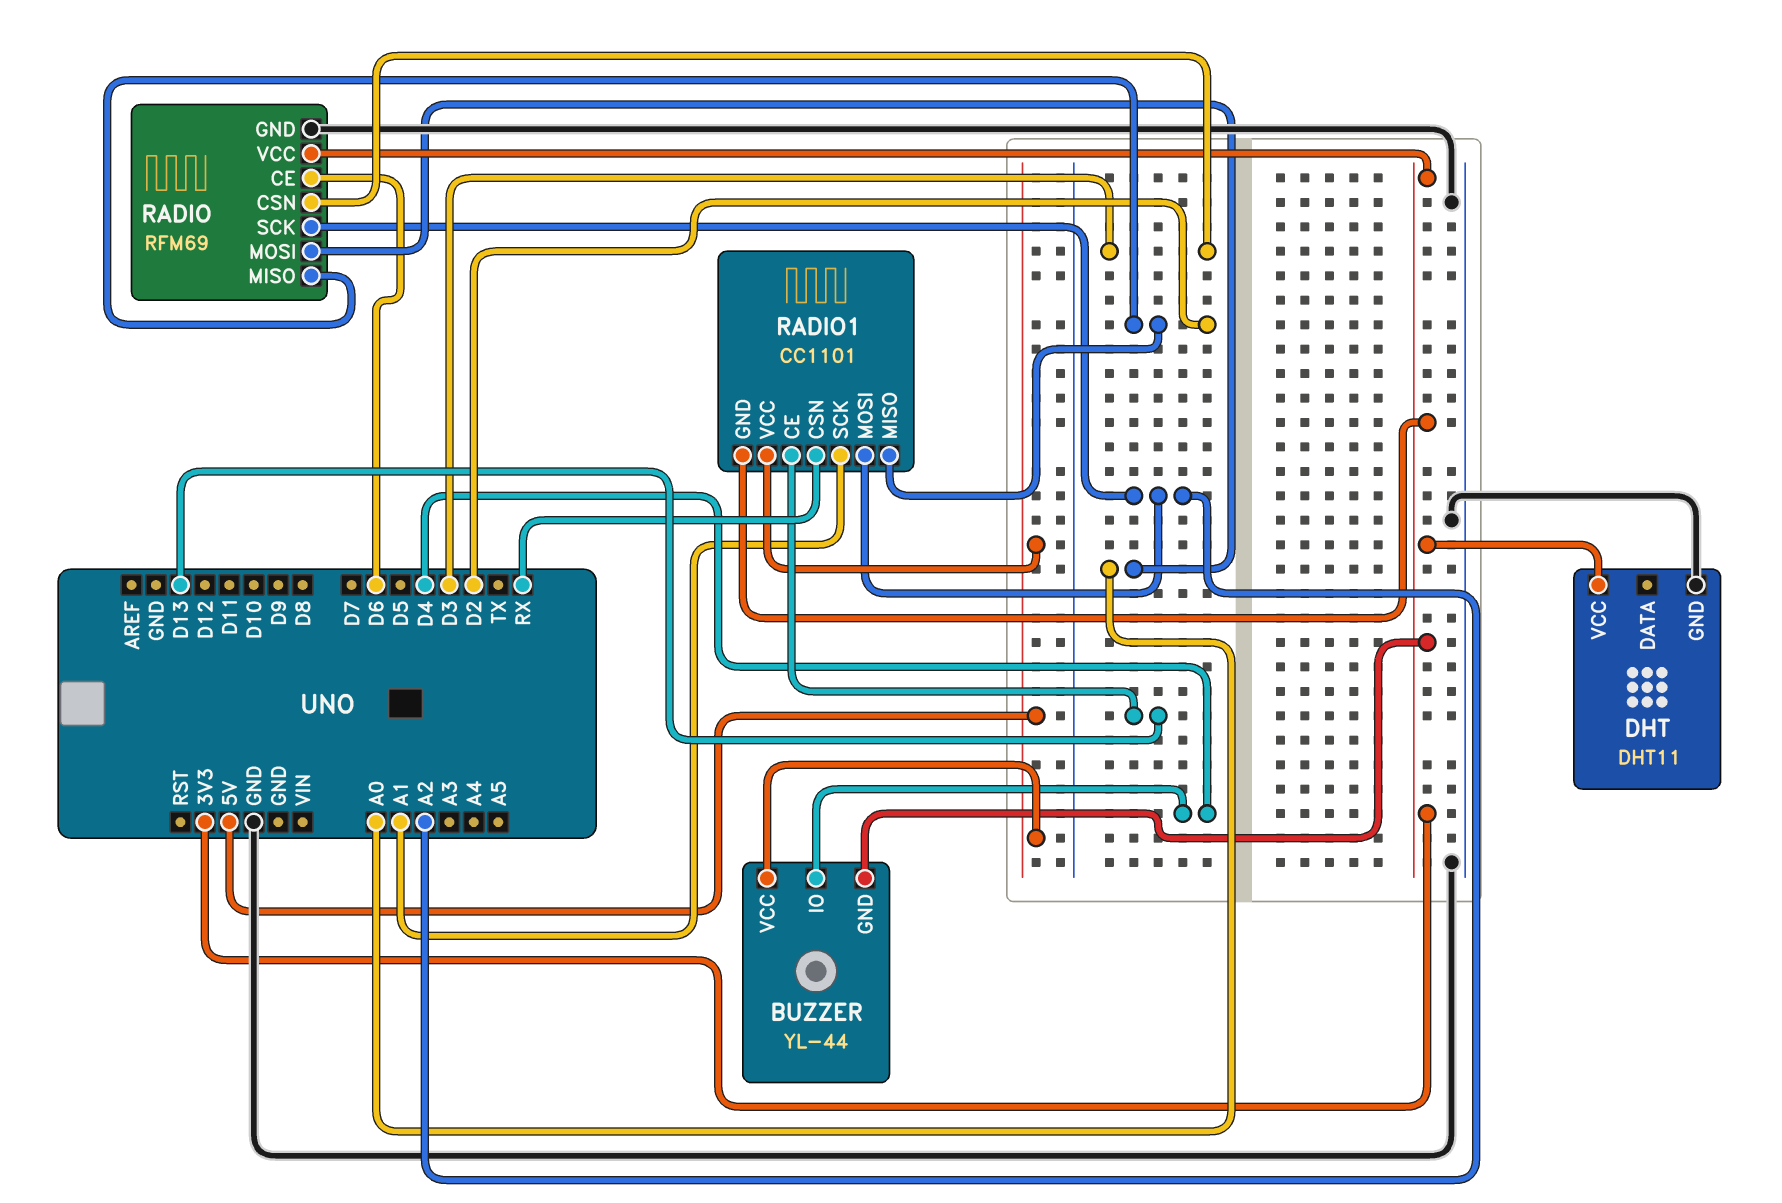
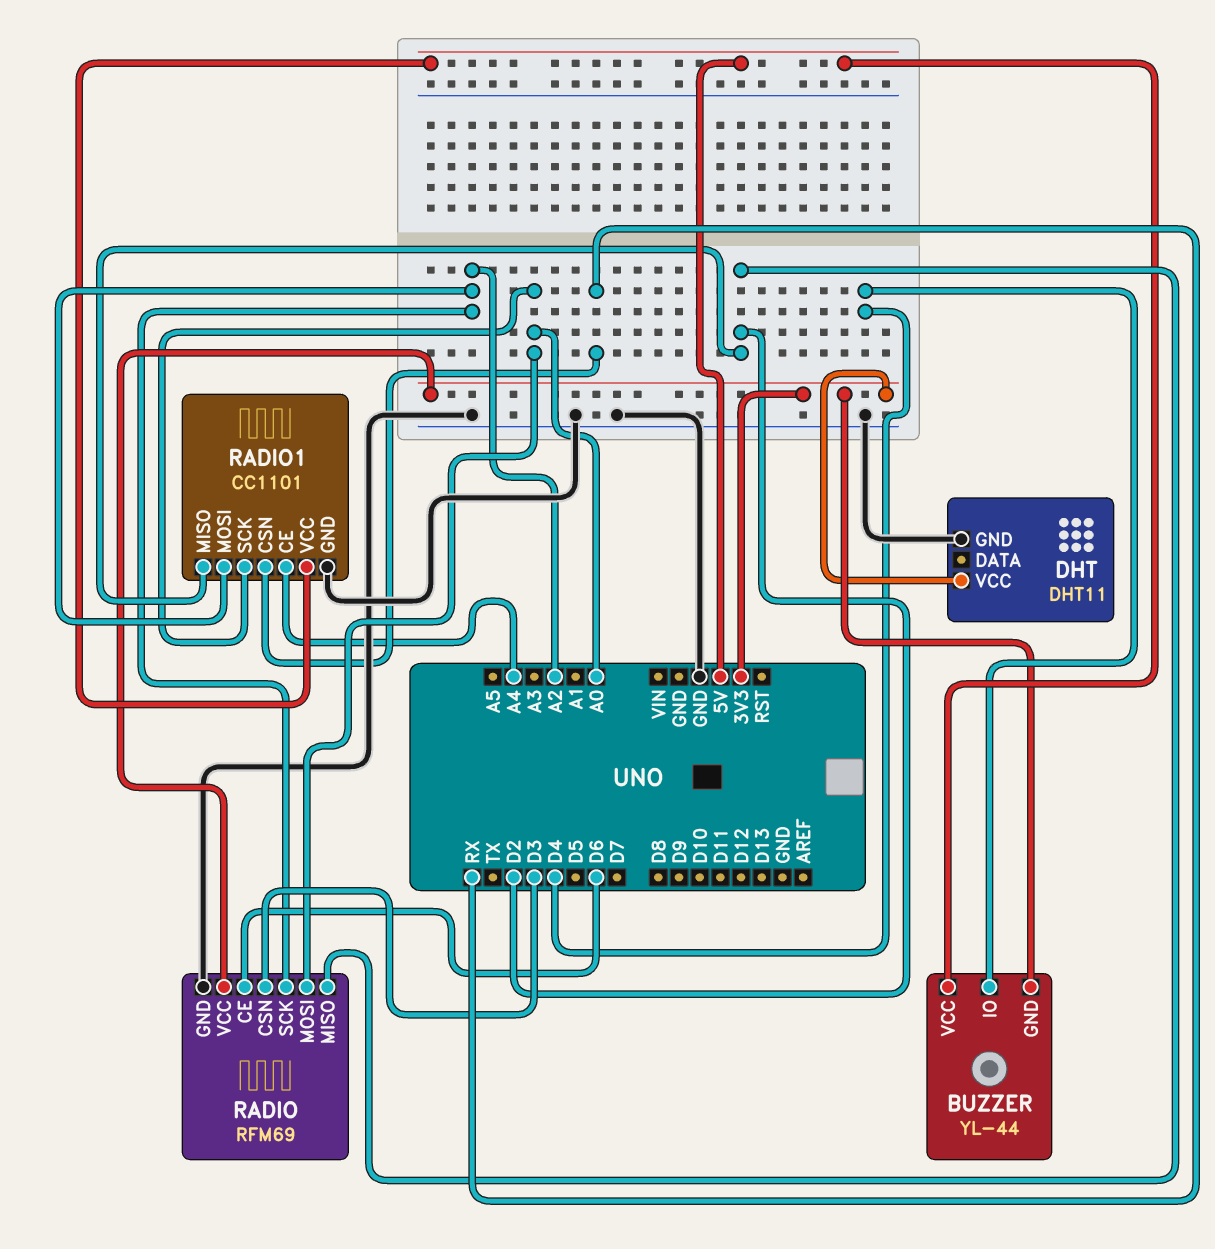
RADIO1 pin CE: D13 -> A4
RADIO1 pin GND: 3V3 -> GND
RADIO1 pin SCK: A1 -> A0

